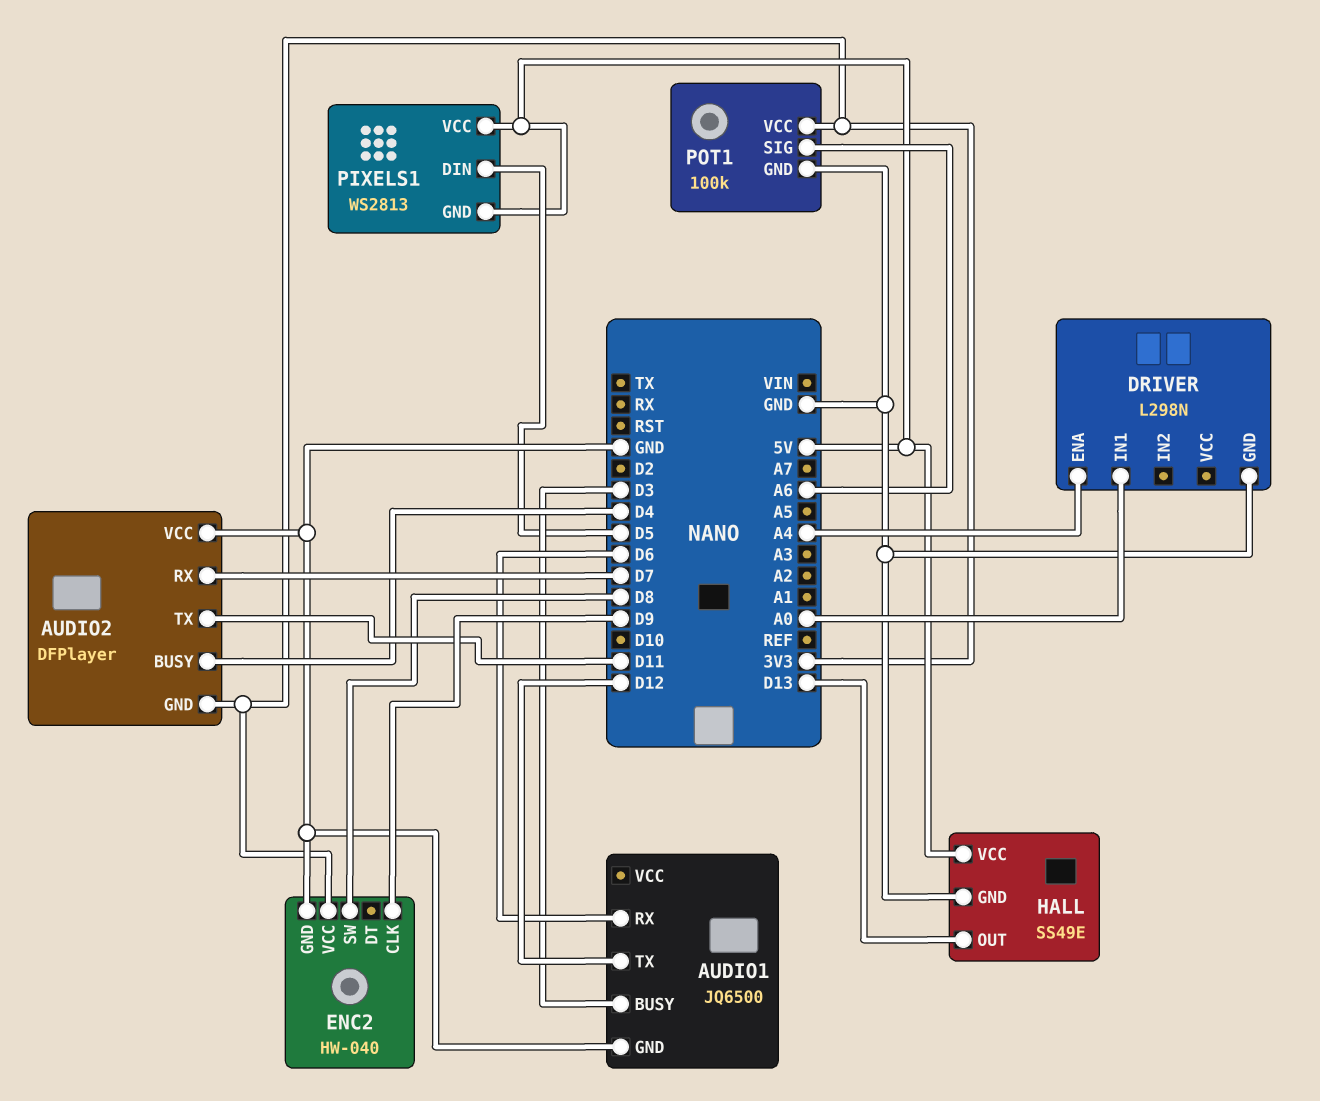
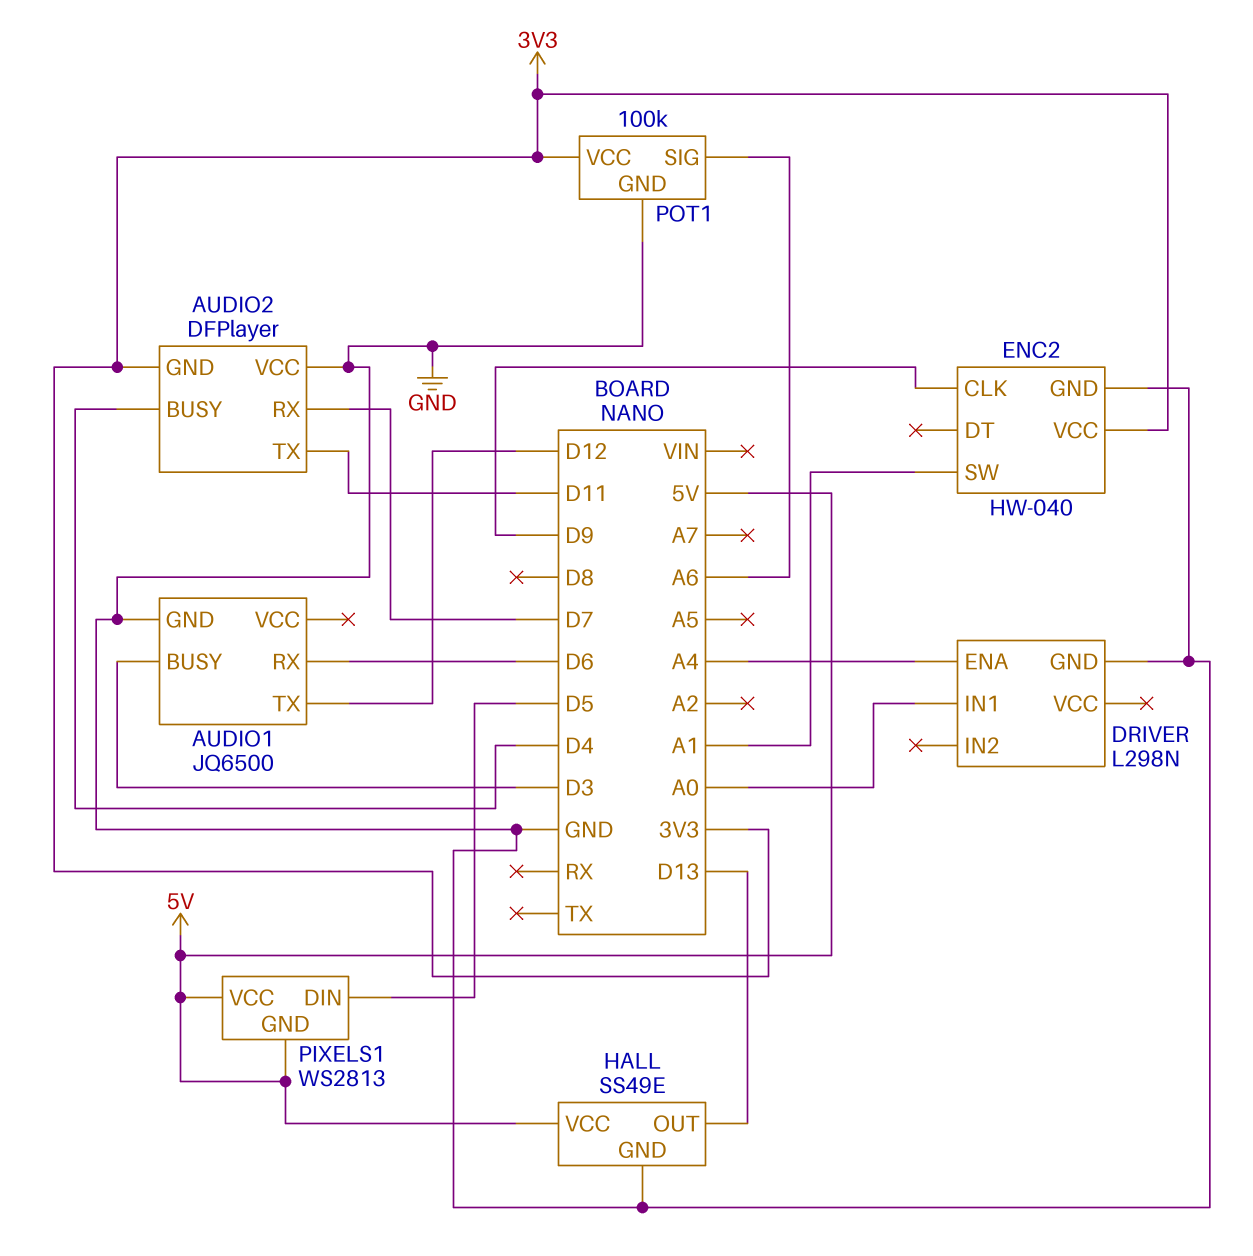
ENC2 pin SW: D8 -> A1

